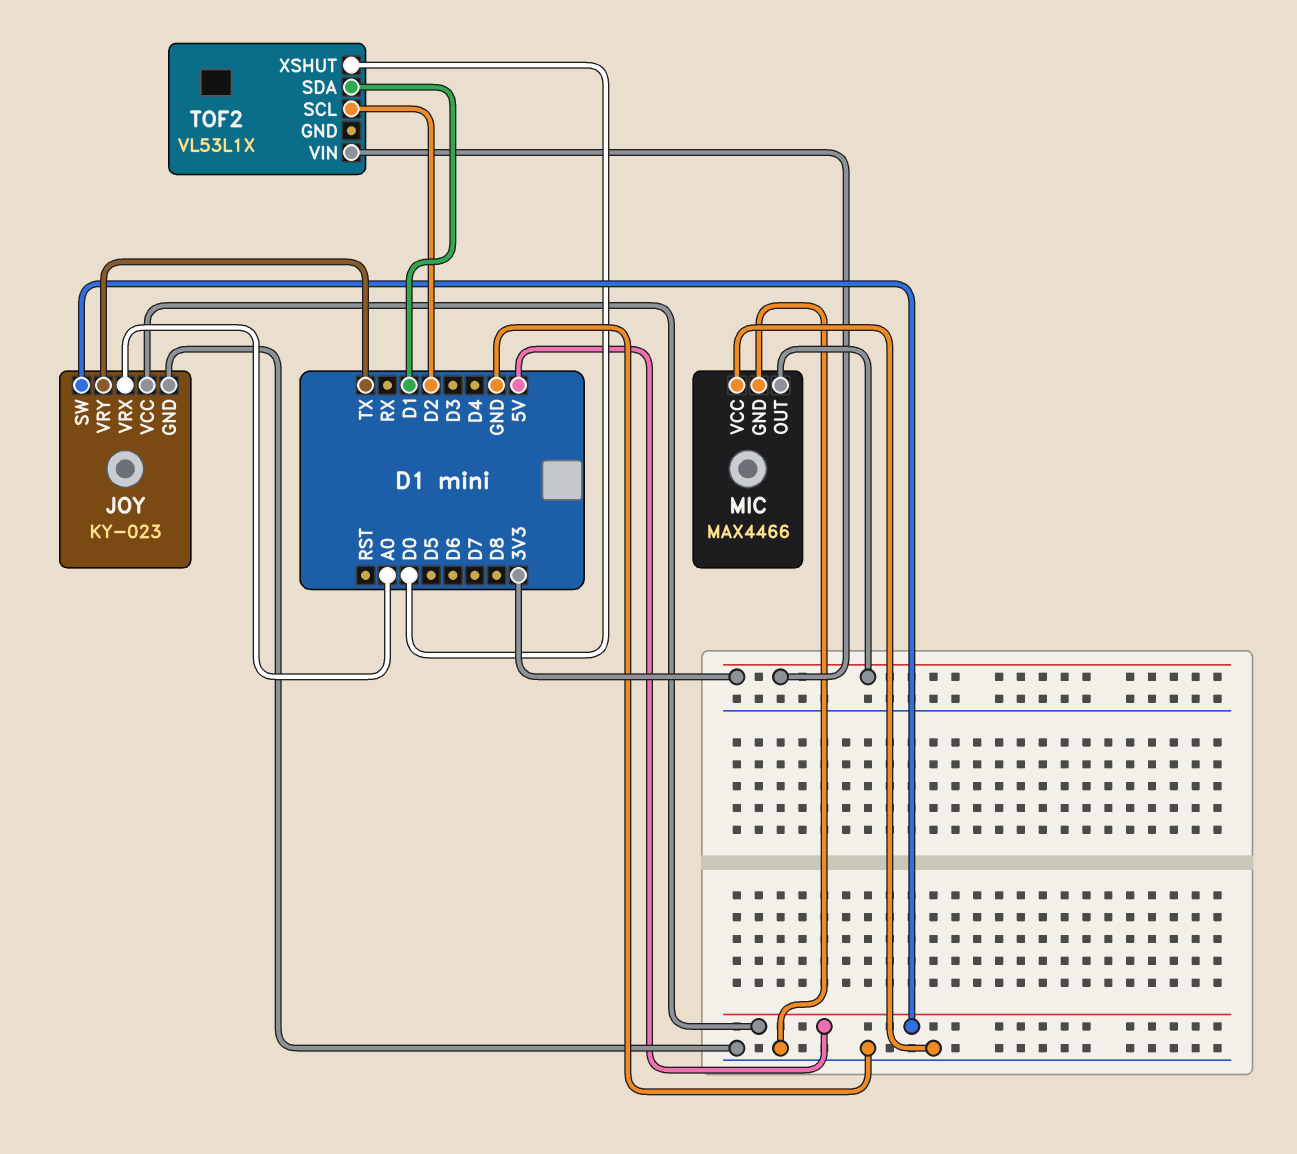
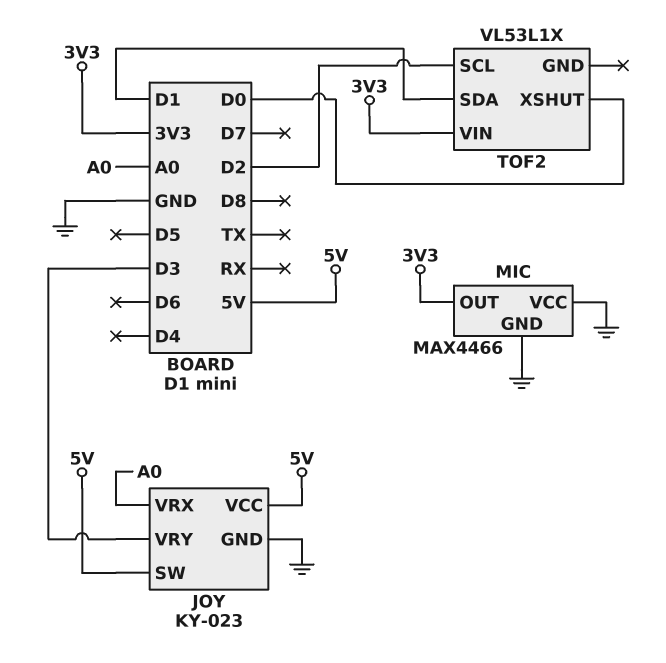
JOY pin VRY: TX -> D3

